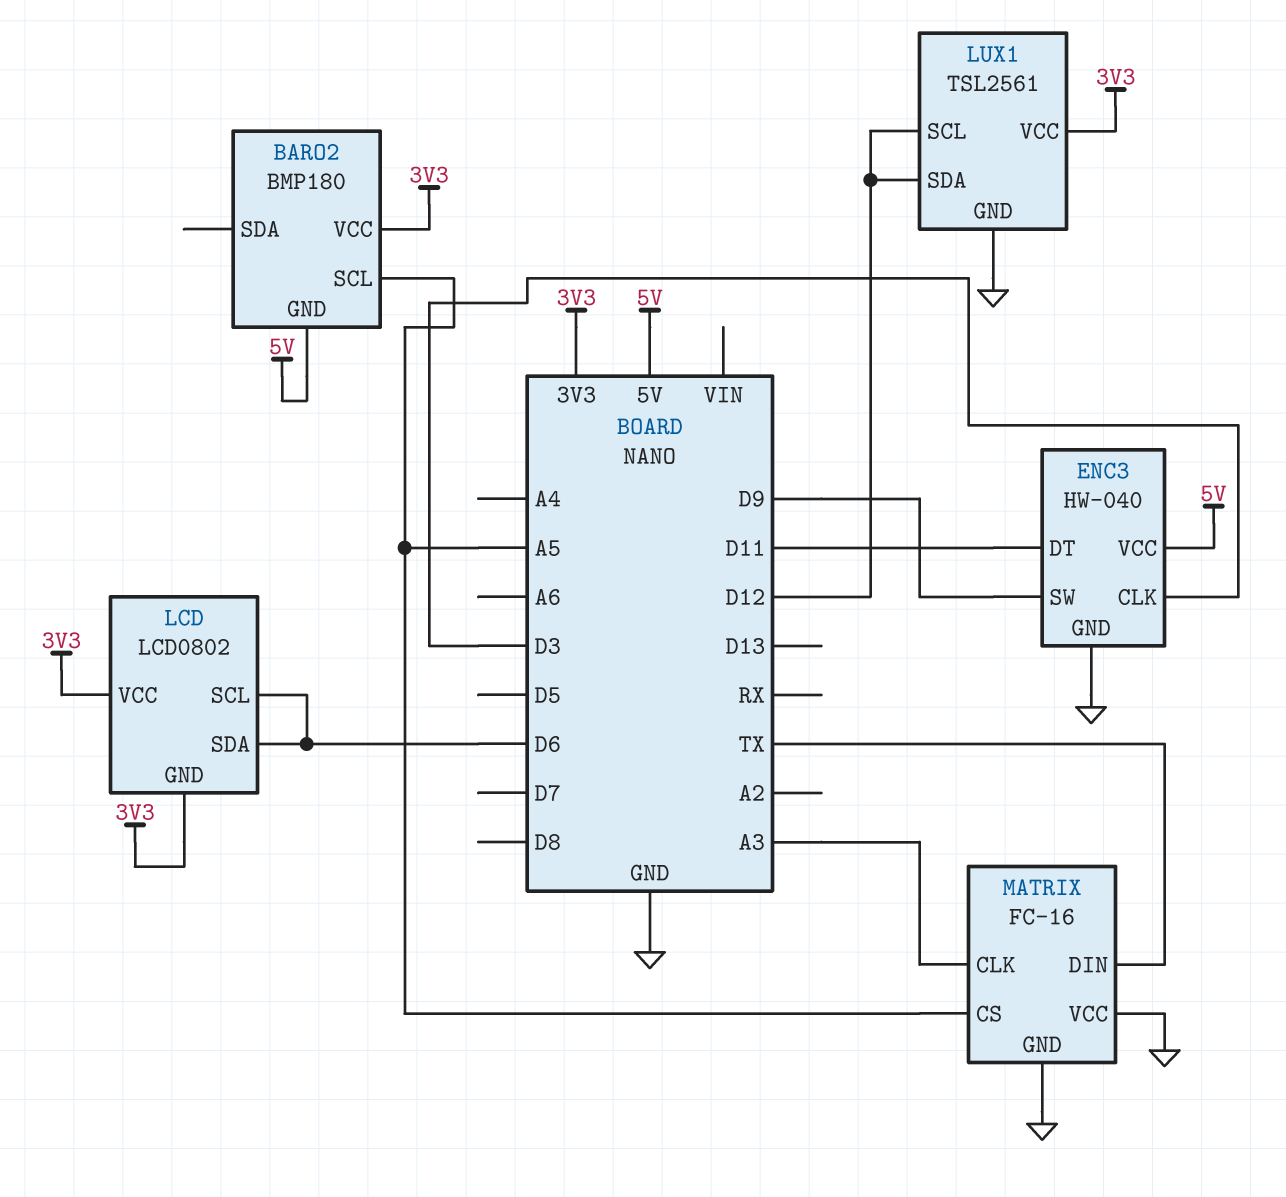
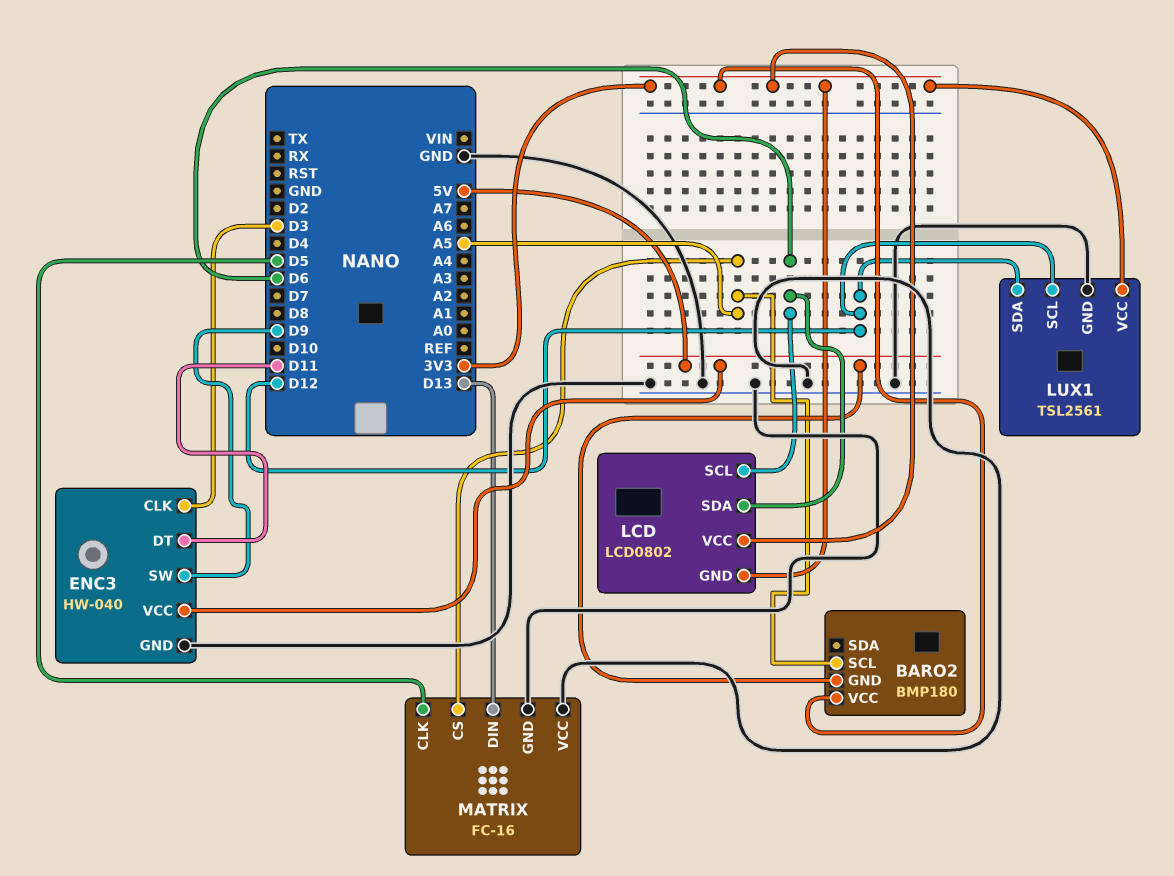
MATRIX pin CLK: A3 -> D5
MATRIX pin DIN: TX -> D13

